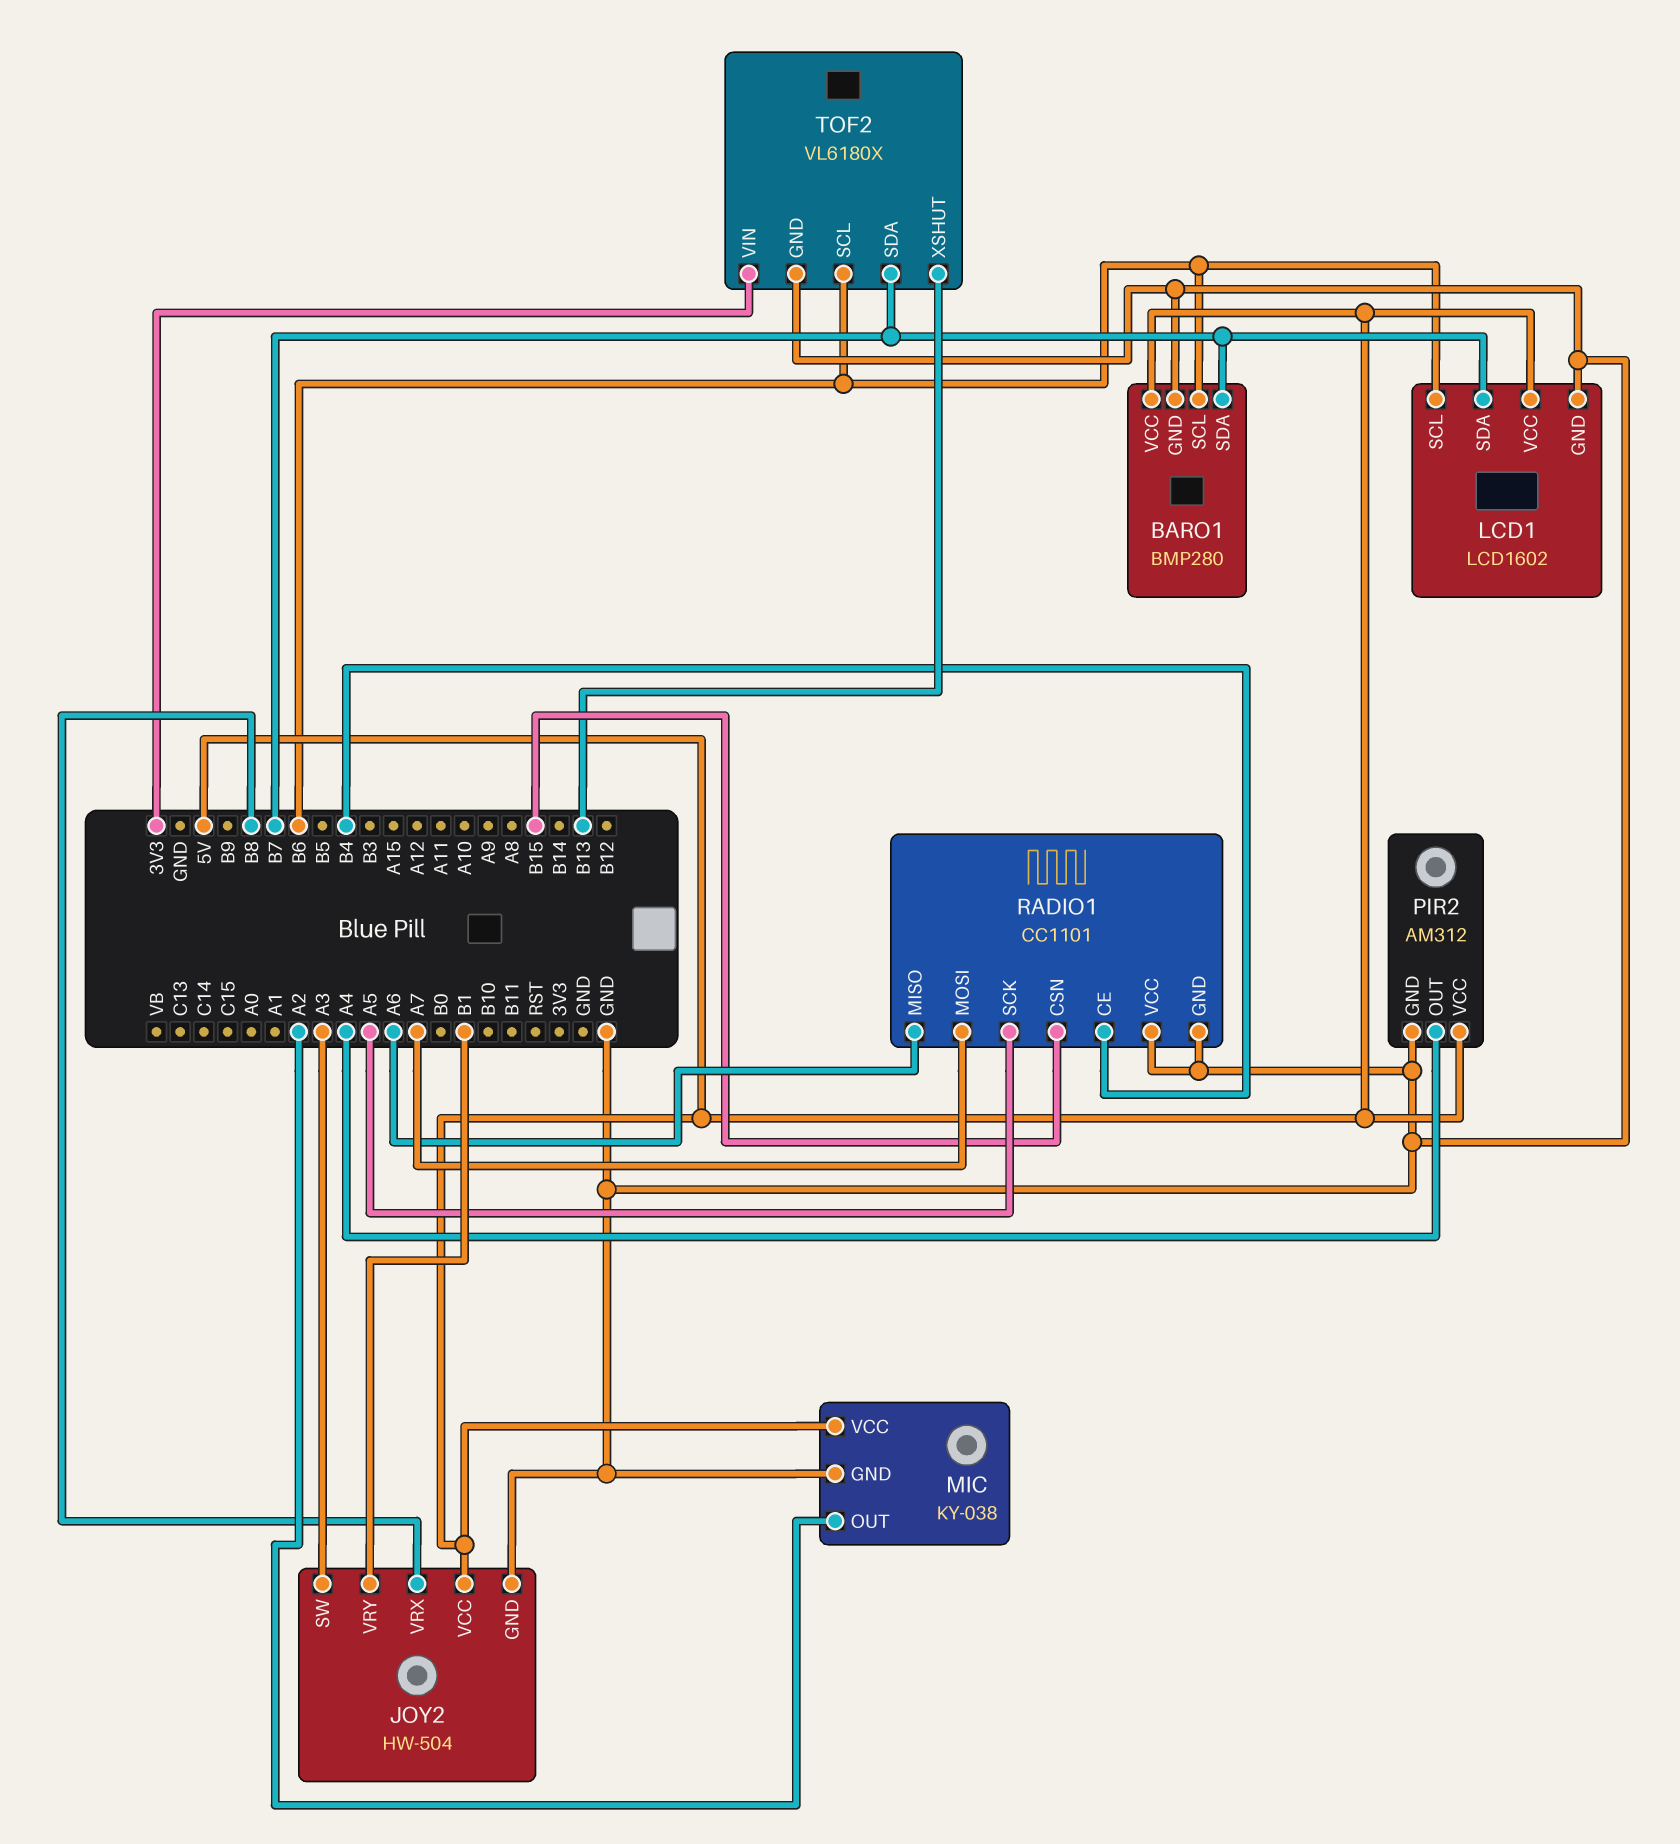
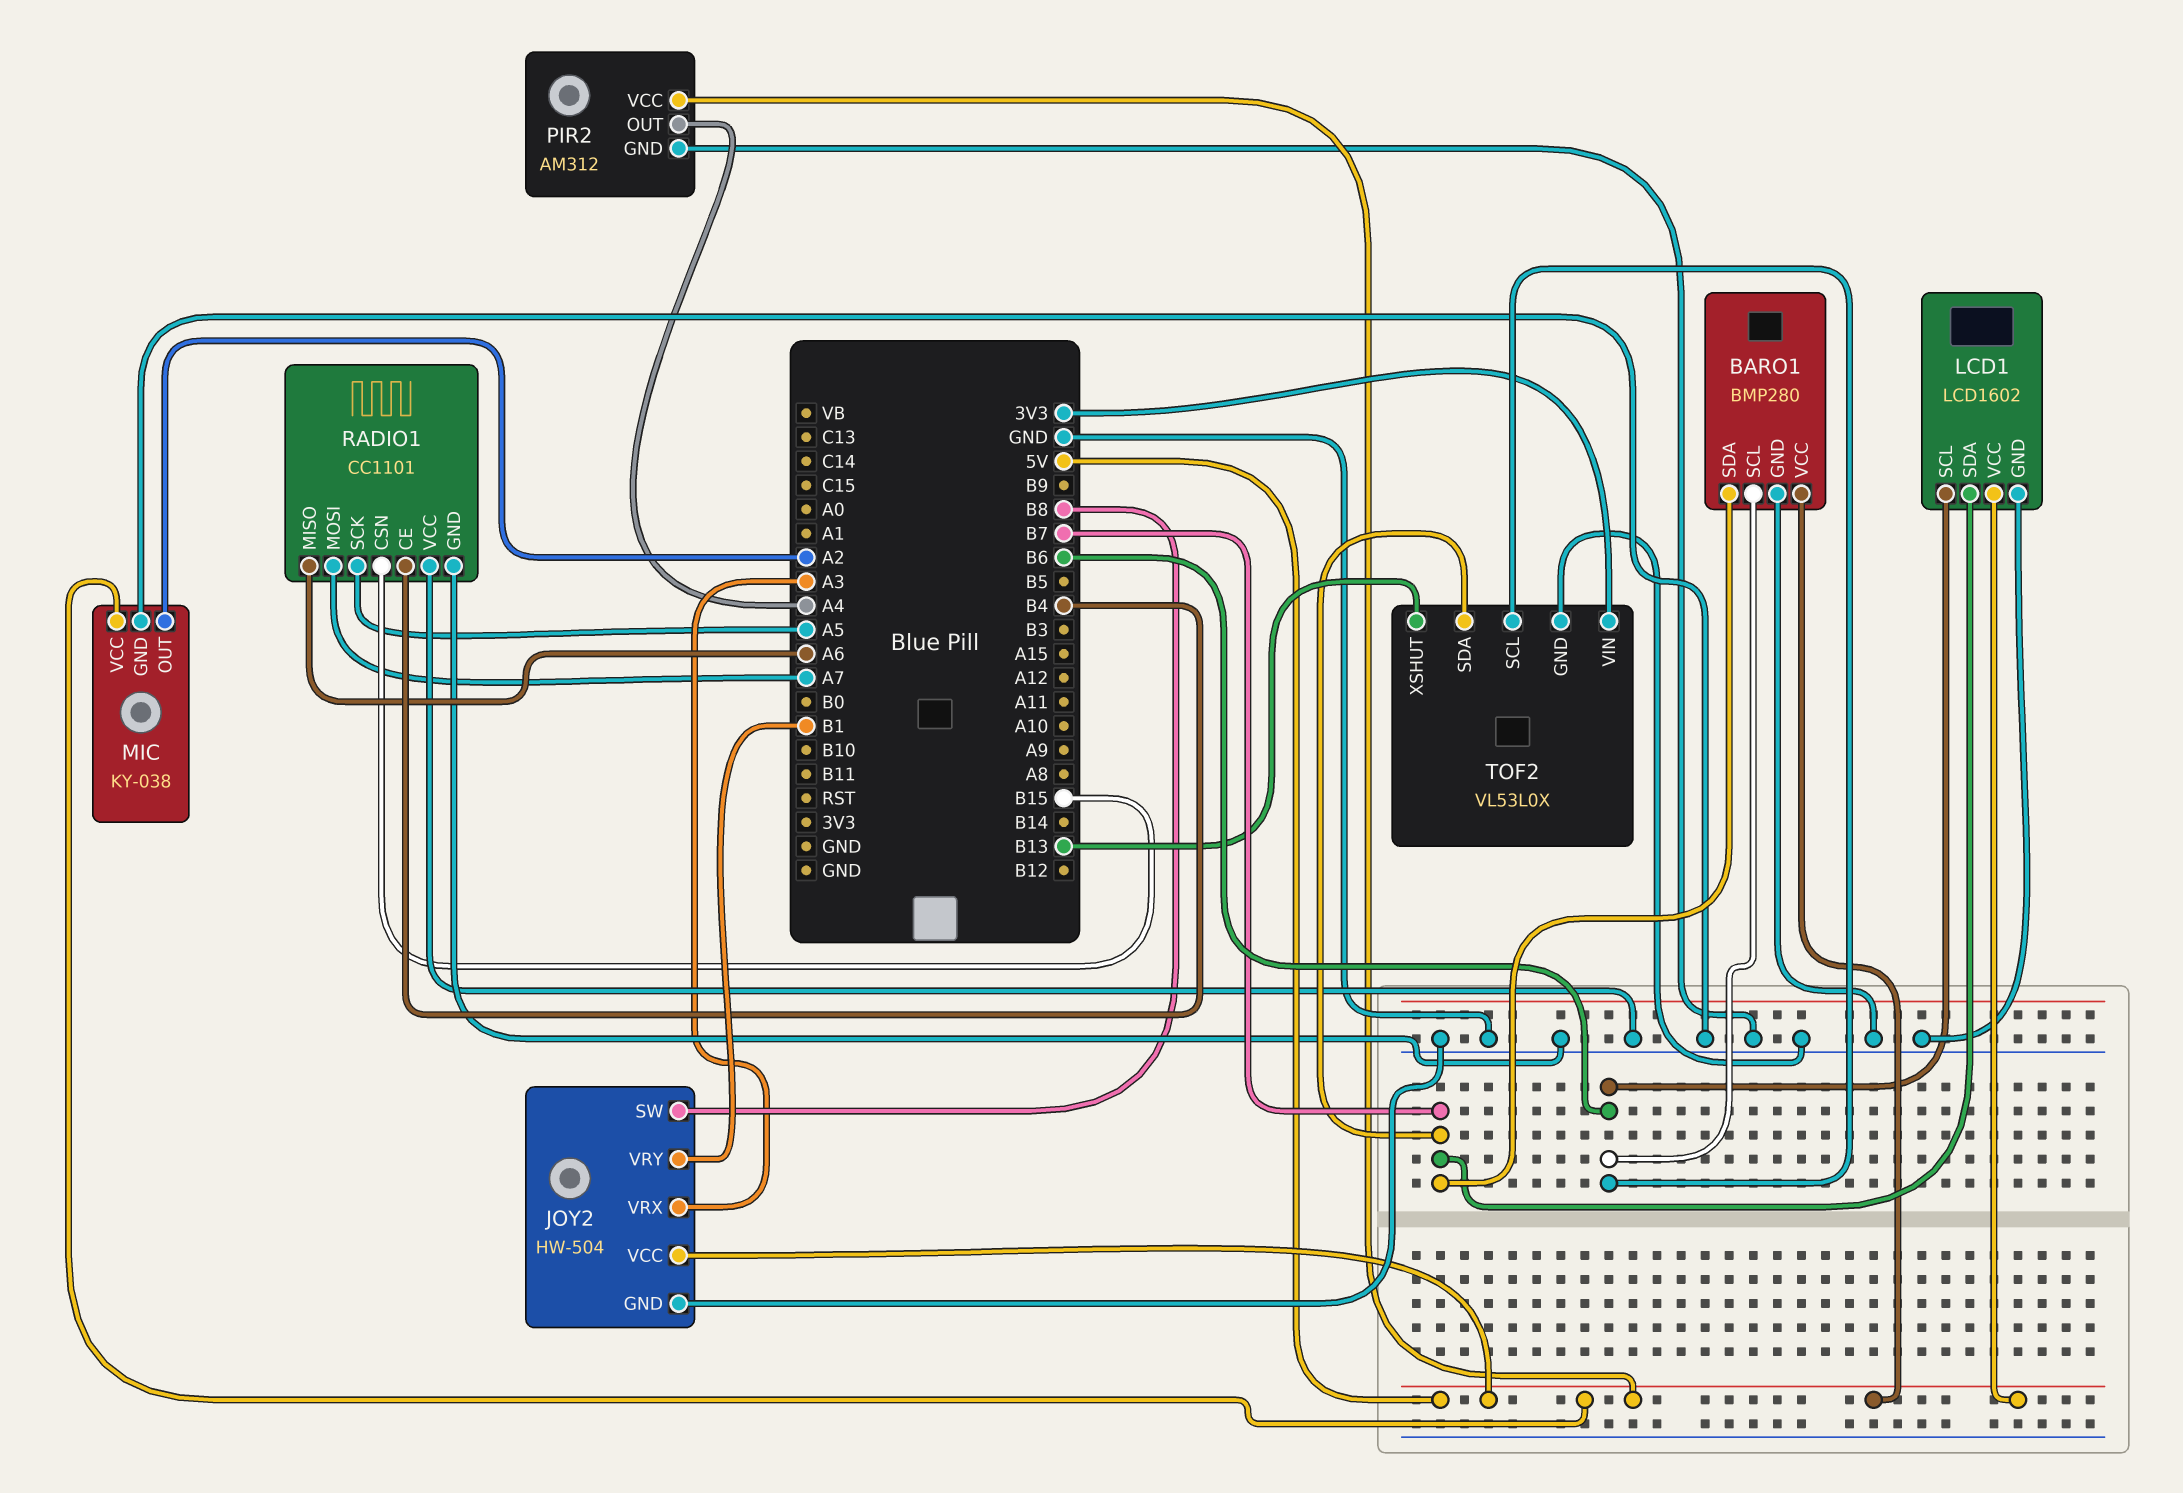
JOY2 pin SW: A3 -> B8
JOY2 pin VRX: B8 -> A3
TOF2: VL6180X -> VL53L0X

